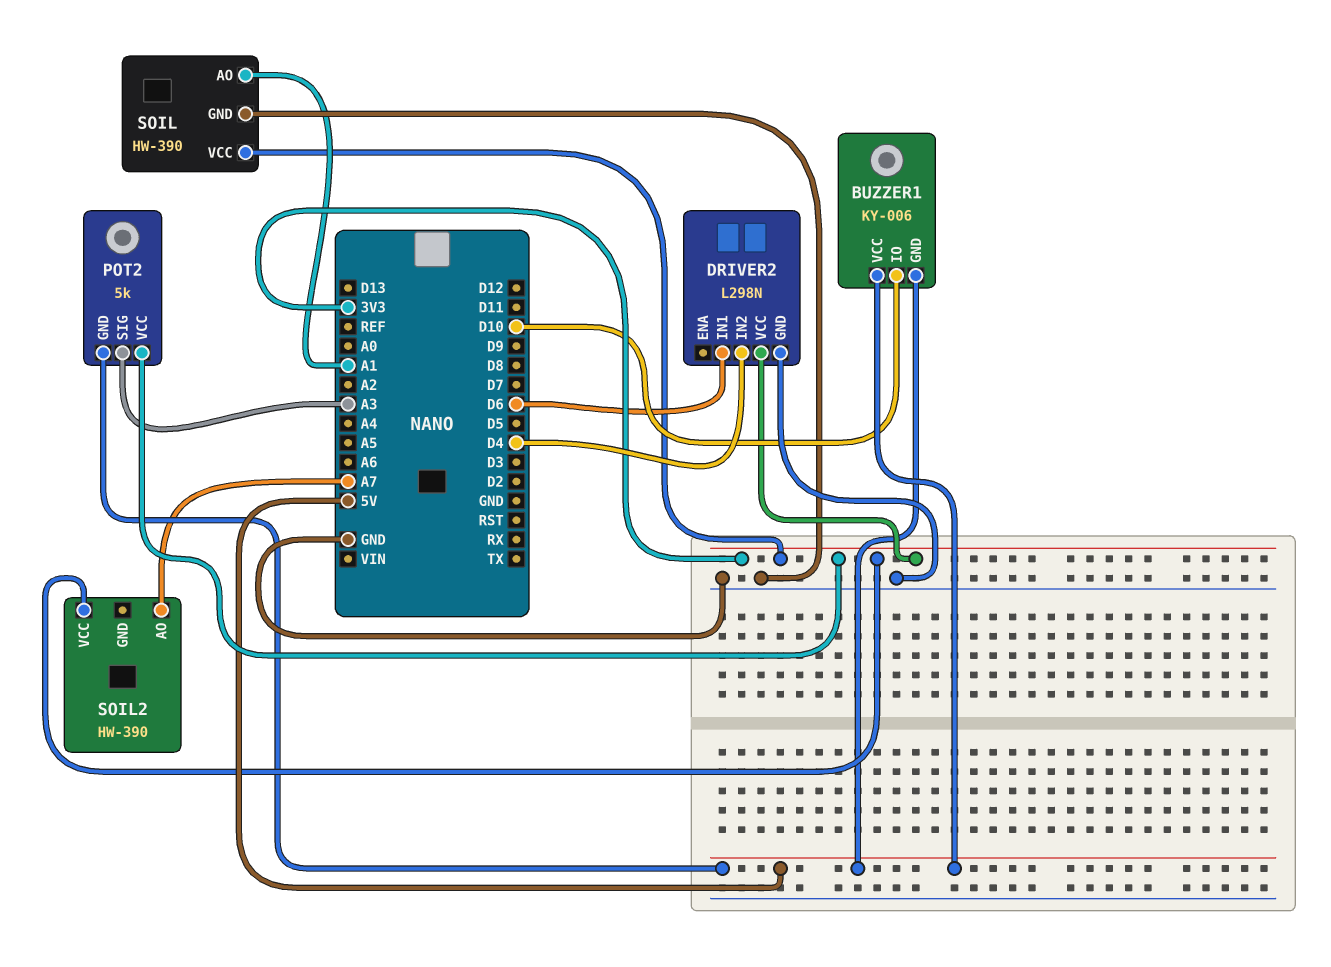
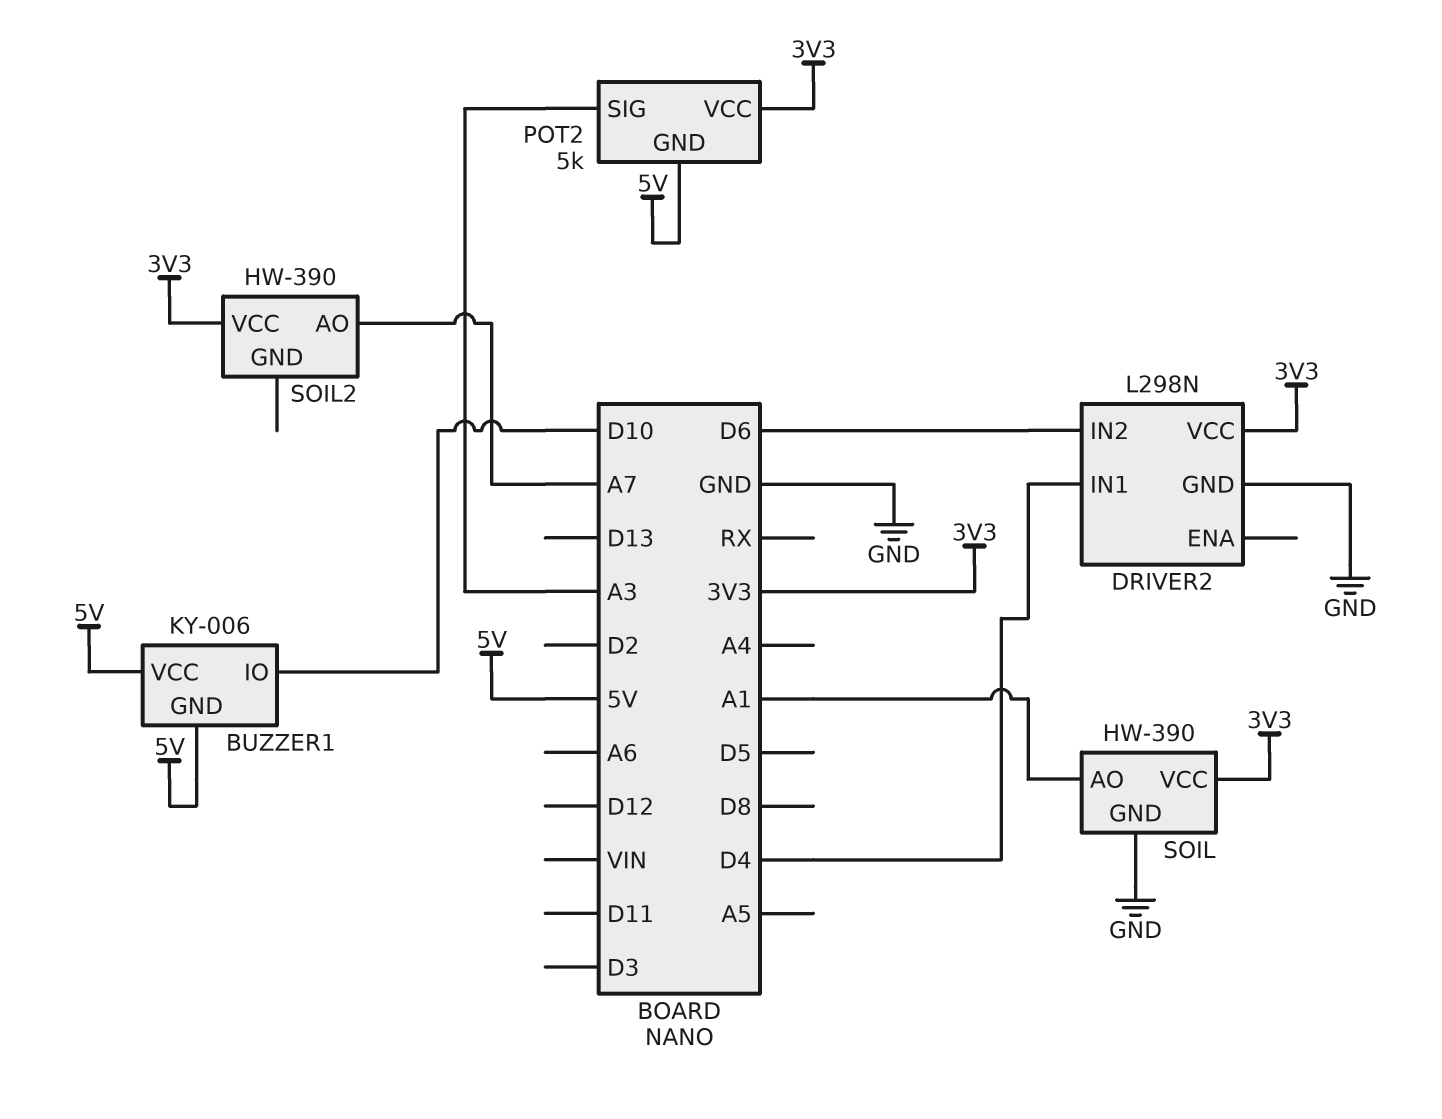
DRIVER2 pin IN1: D6 -> D4
DRIVER2 pin IN2: D4 -> D6

